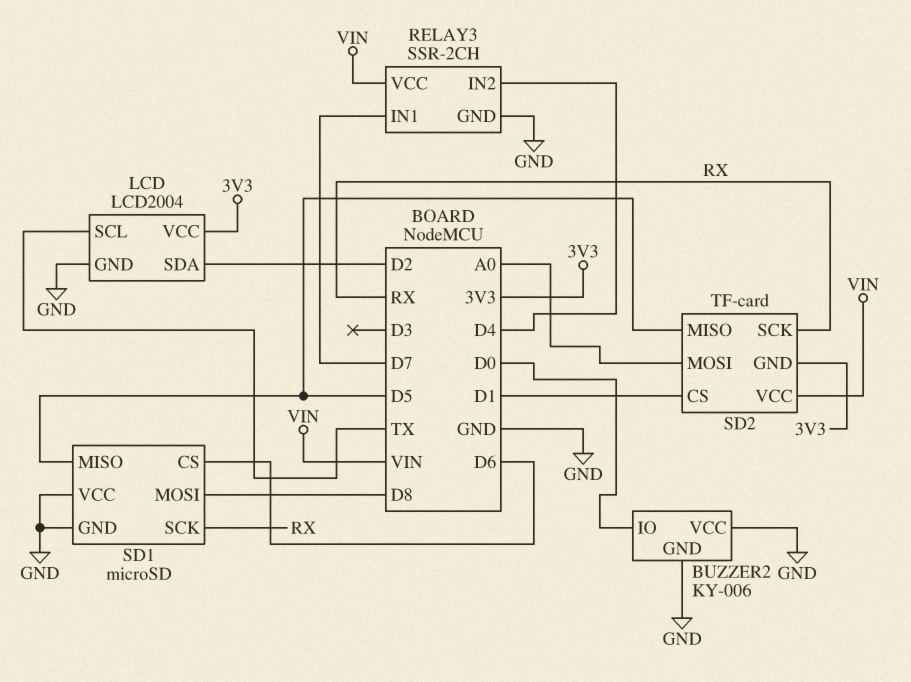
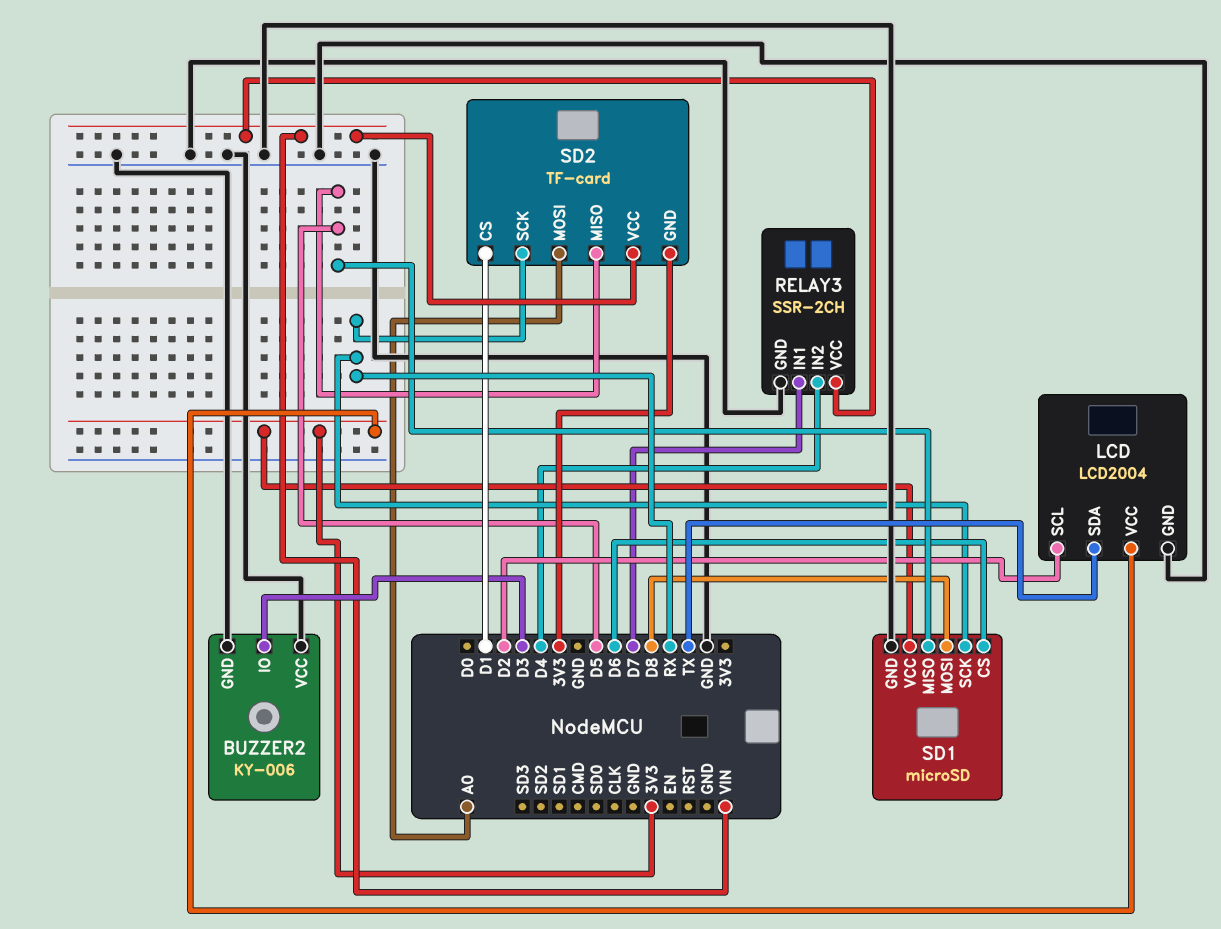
BUZZER2 pin IO: D0 -> D3
LCD pin SCL: TX -> D2
LCD pin SDA: D2 -> TX
SD1 pin VCC: GND -> 3V3

